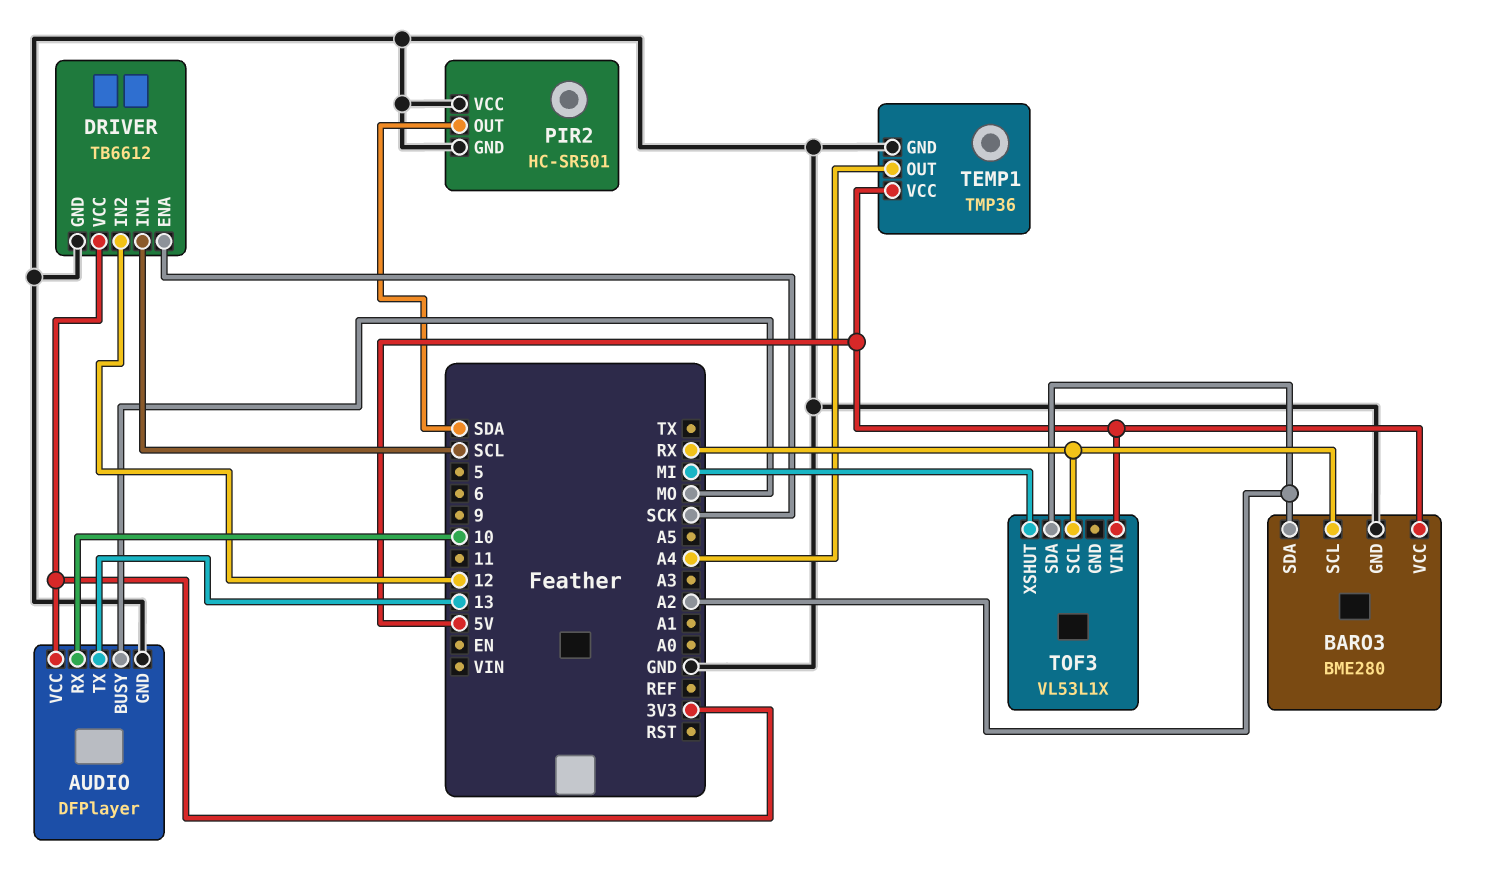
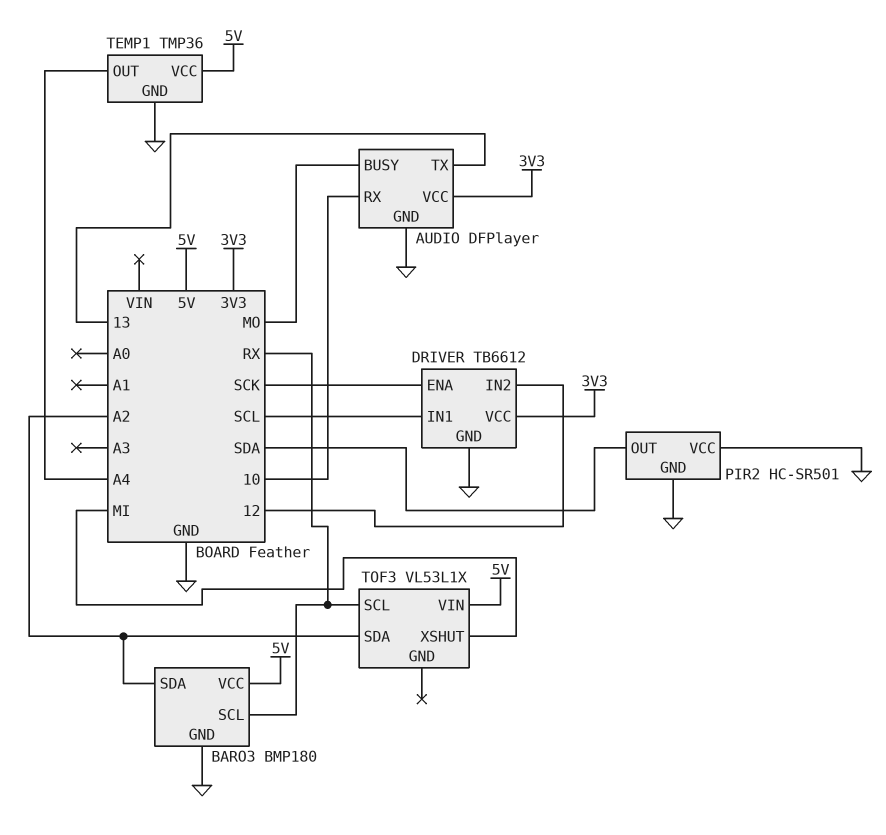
BARO3: BME280 -> BMP180

